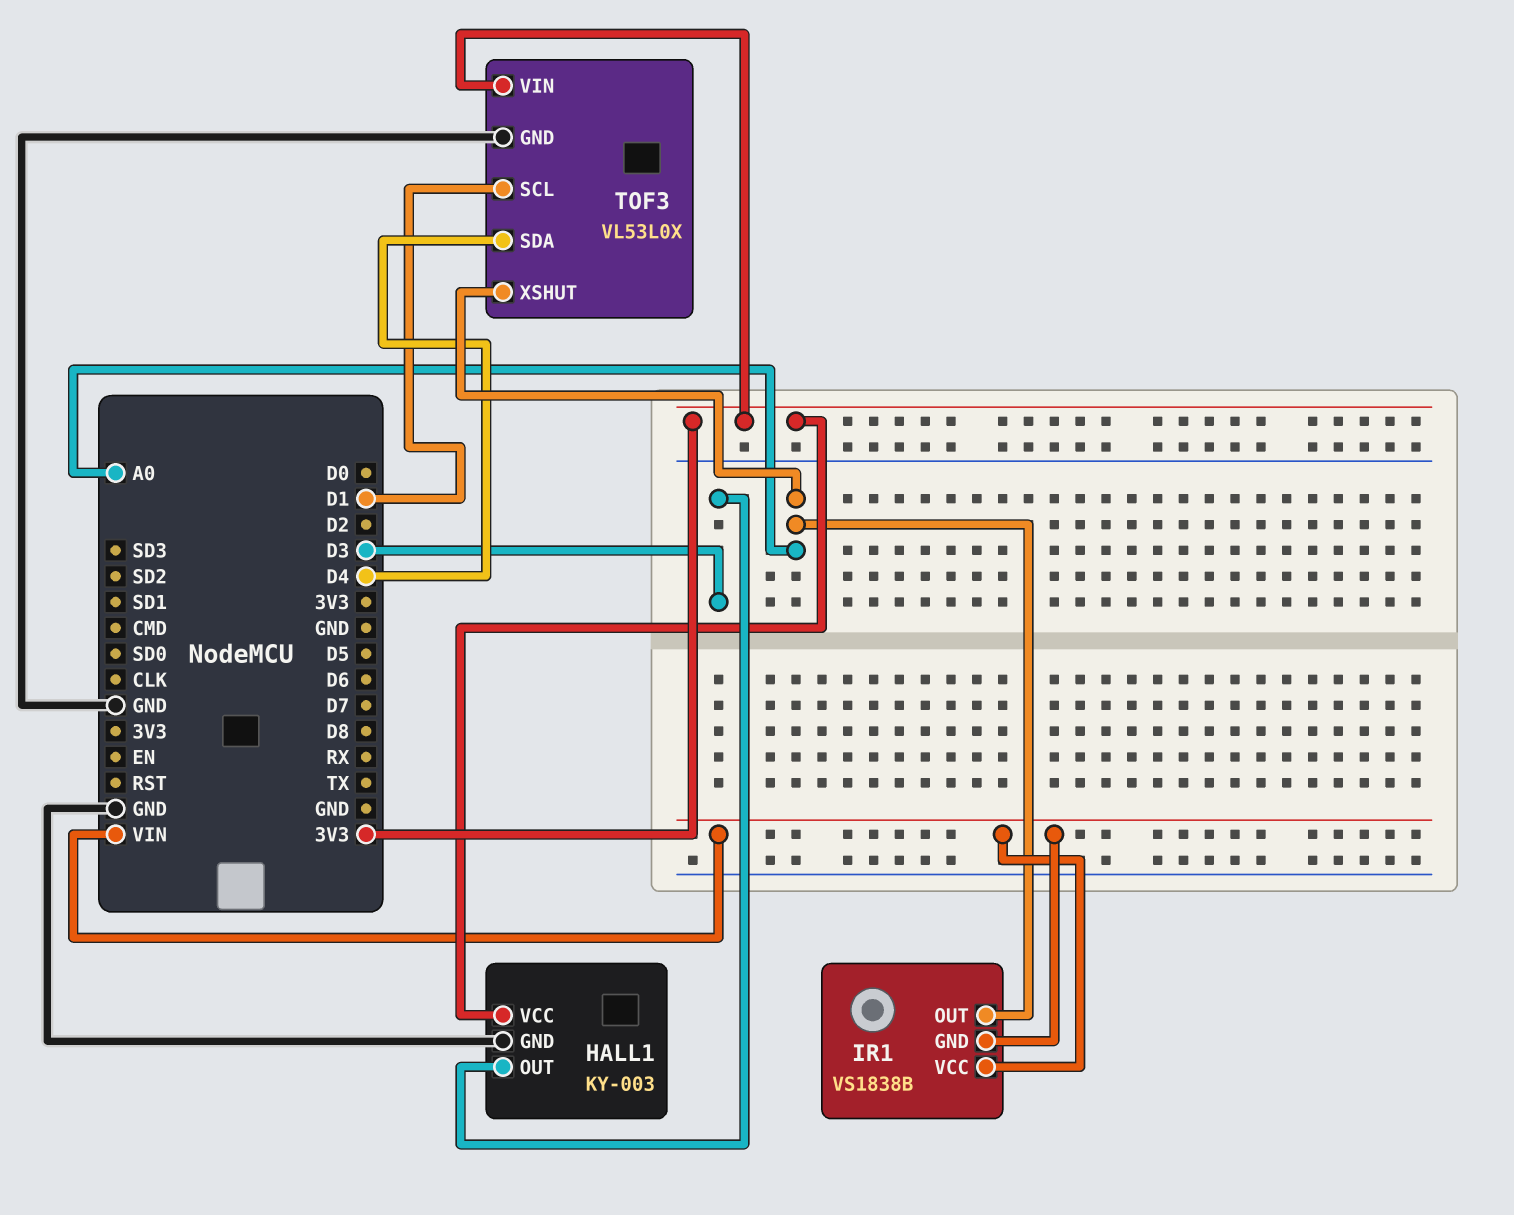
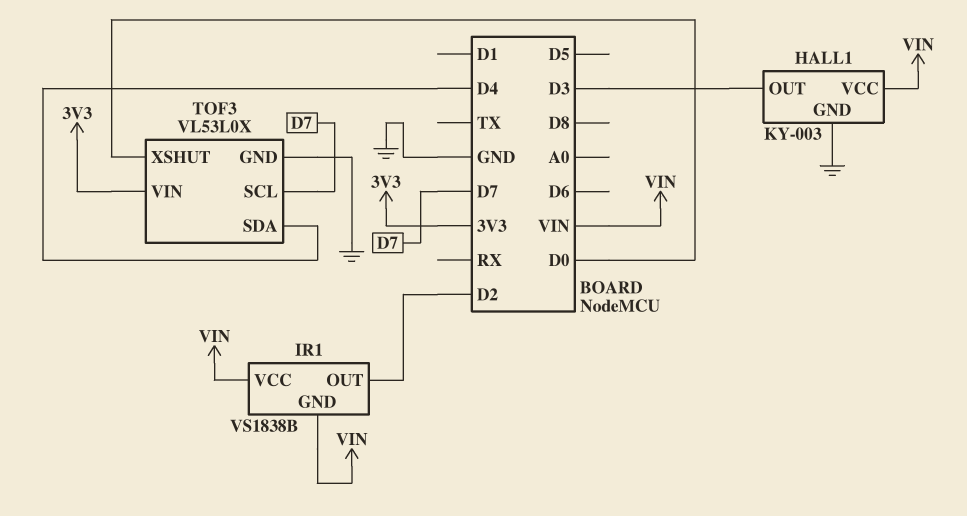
HALL1 pin VCC: 3V3 -> VIN
IR1 pin OUT: A0 -> D2
TOF3 pin SCL: D1 -> D7
TOF3 pin XSHUT: A0 -> D0

